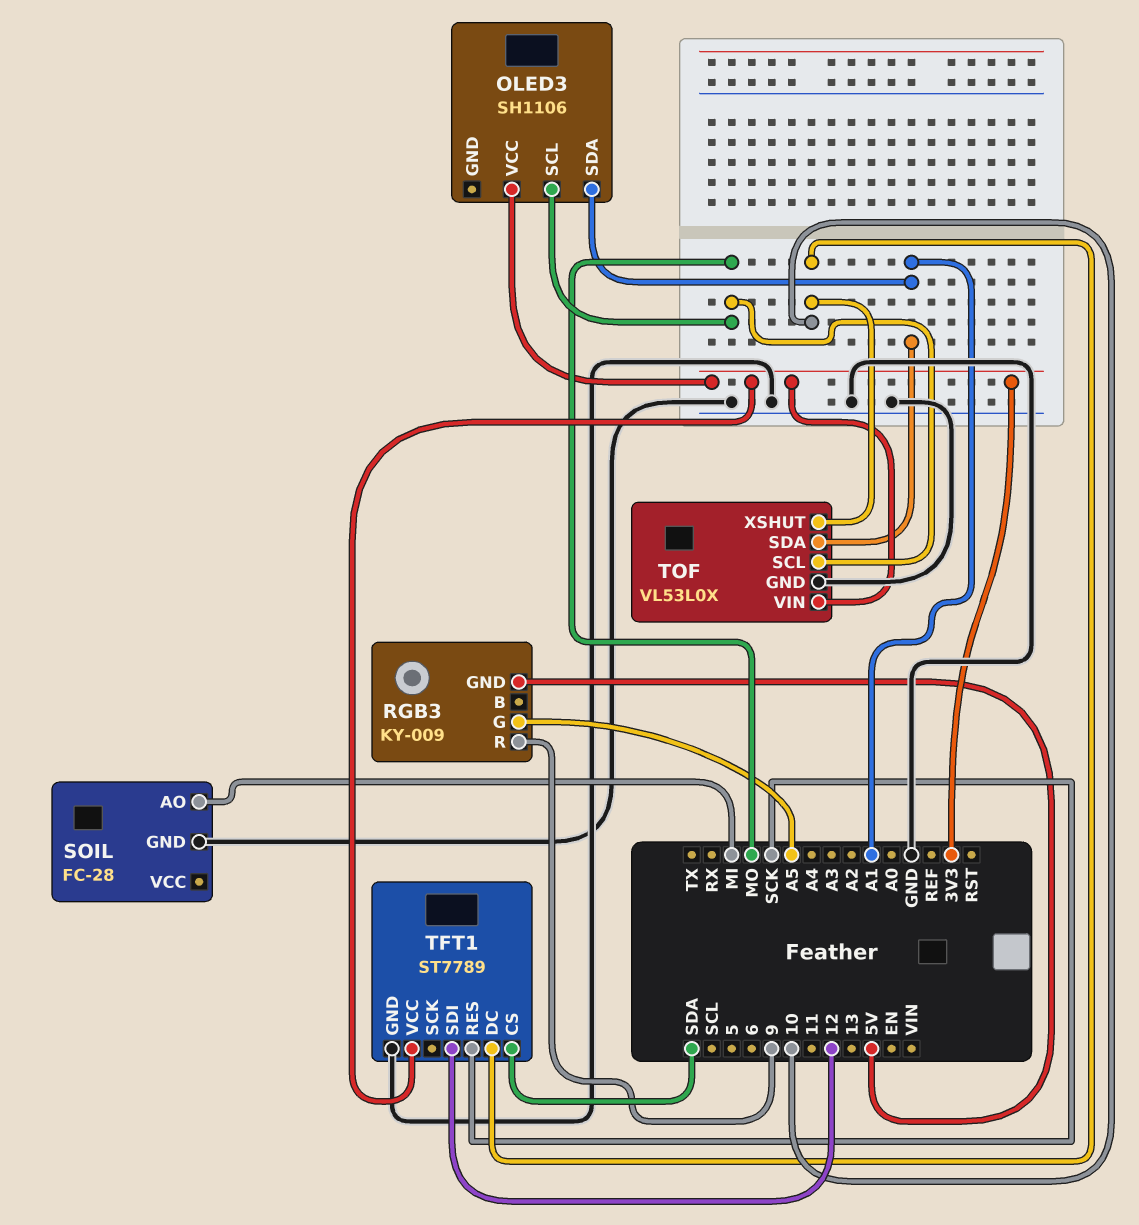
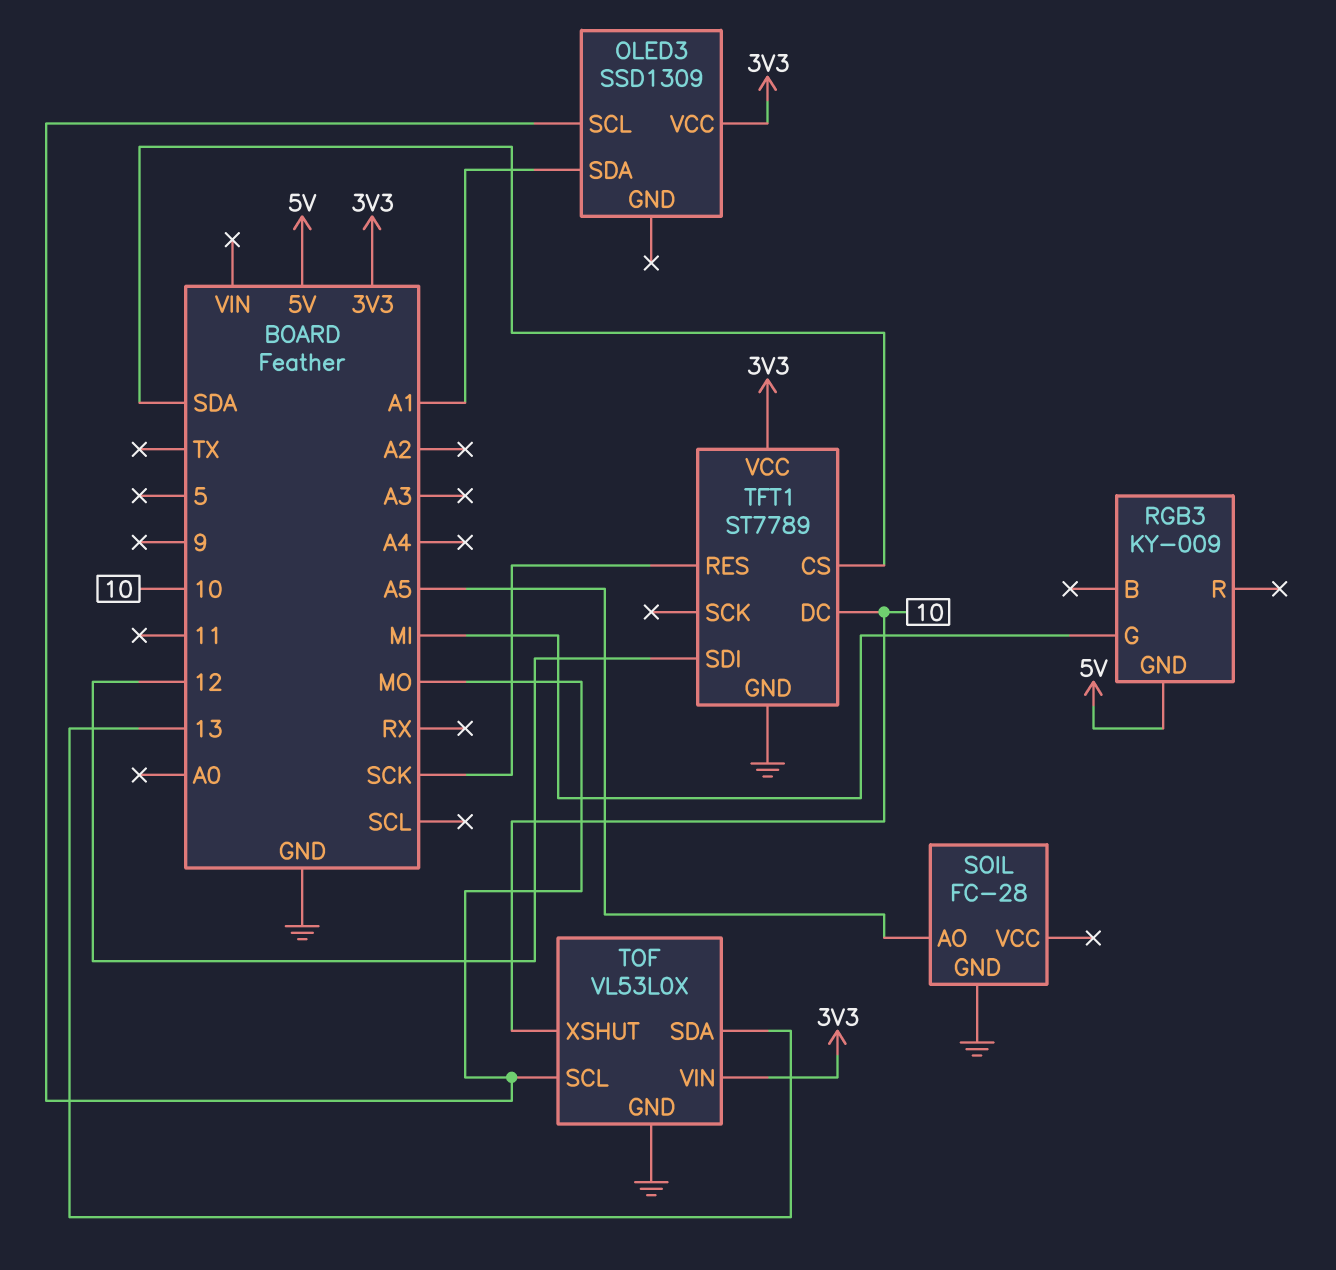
OLED3: SH1106 -> SSD1309
RGB3 pin G: A5 -> MI
RGB3 pin R: 9 -> none
SOIL pin AO: MI -> A5
TOF pin SDA: A1 -> 13

